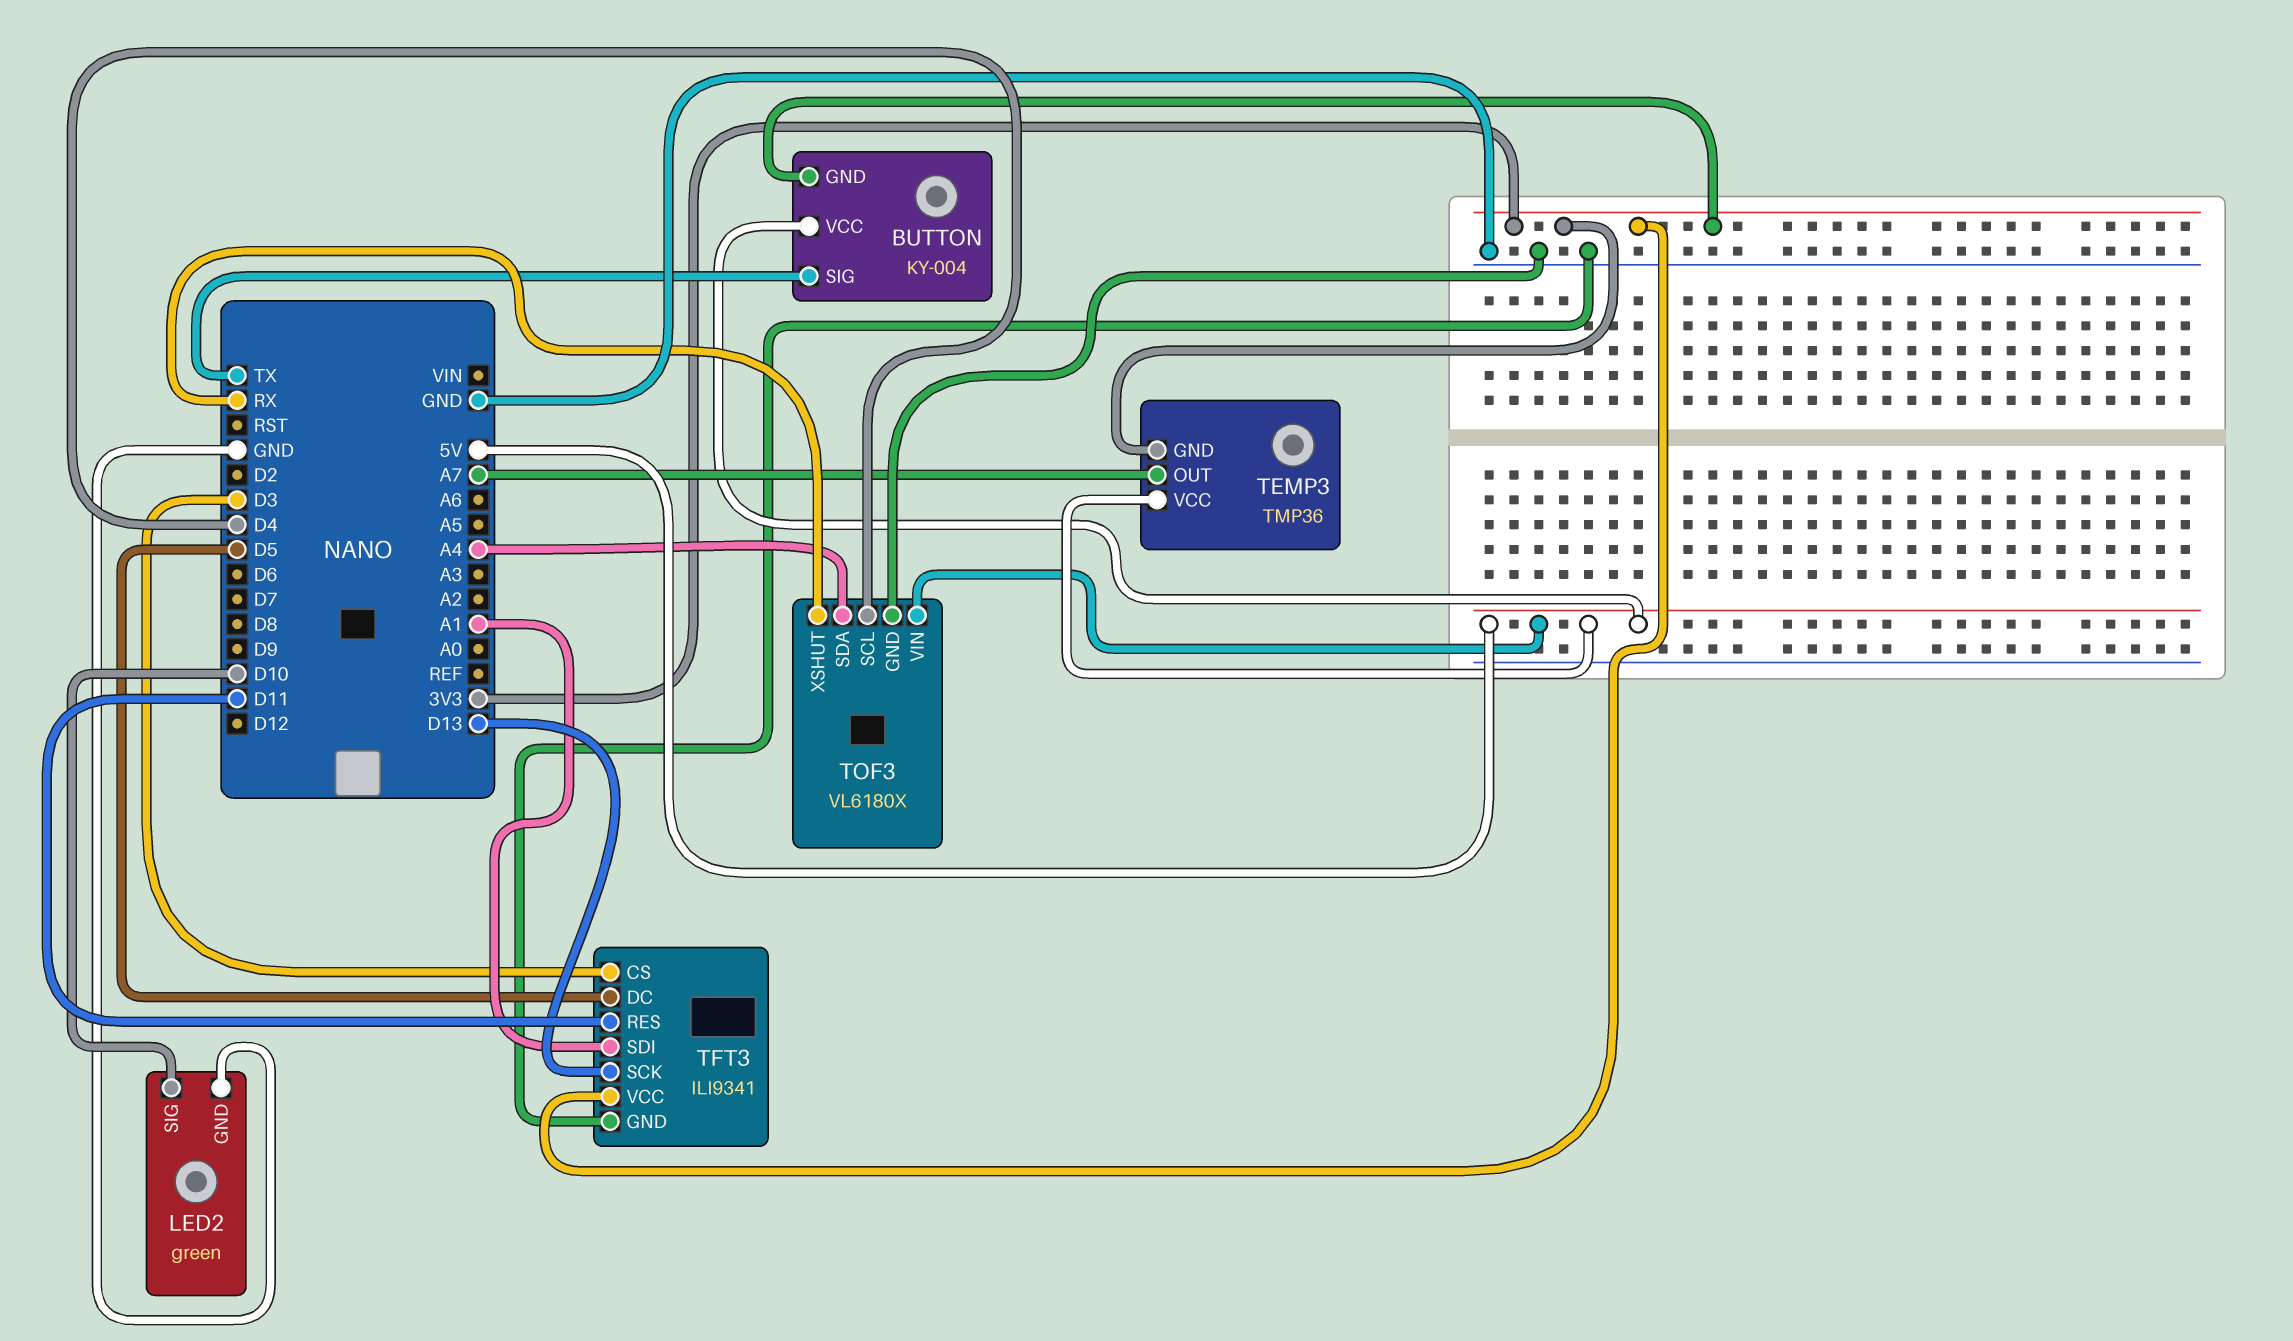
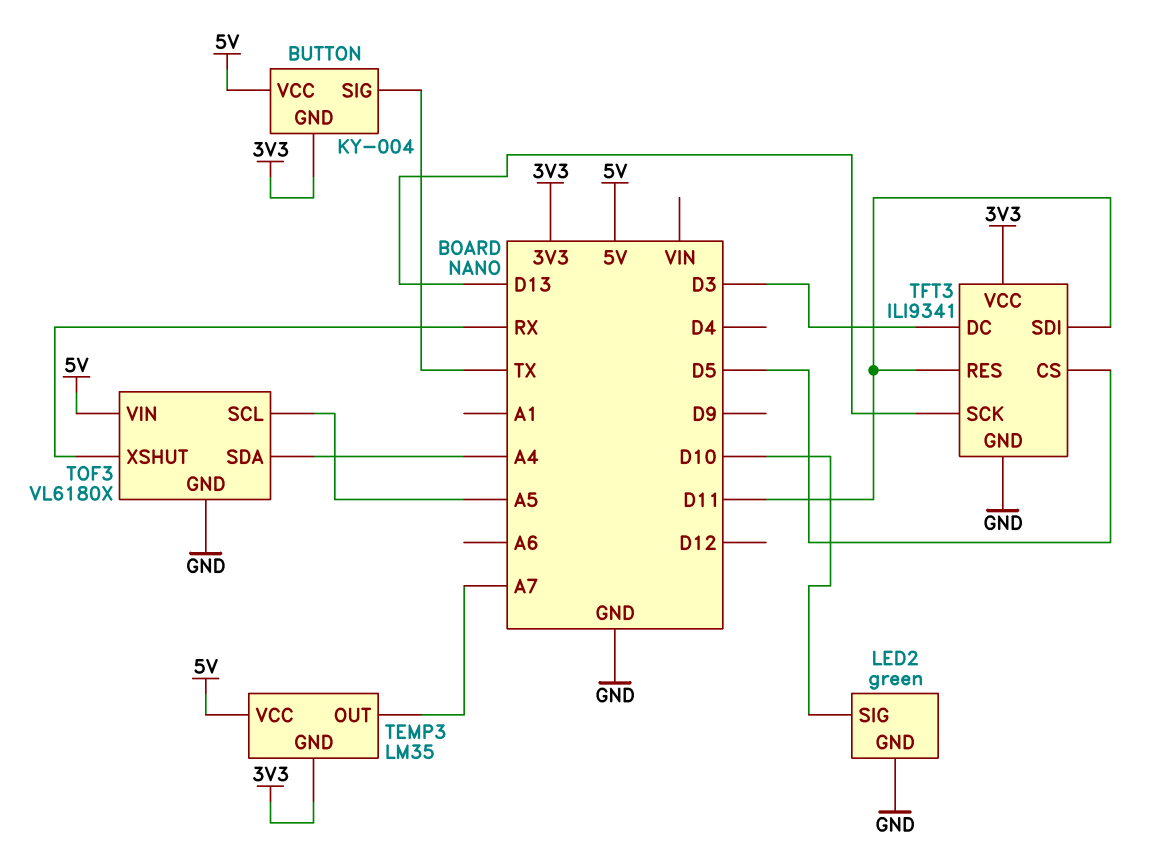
TEMP3: TMP36 -> LM35
TFT3 pin CS: D3 -> D5
TFT3 pin DC: D5 -> D3
TFT3 pin SDI: A1 -> D11
TOF3 pin SCL: D4 -> A5

